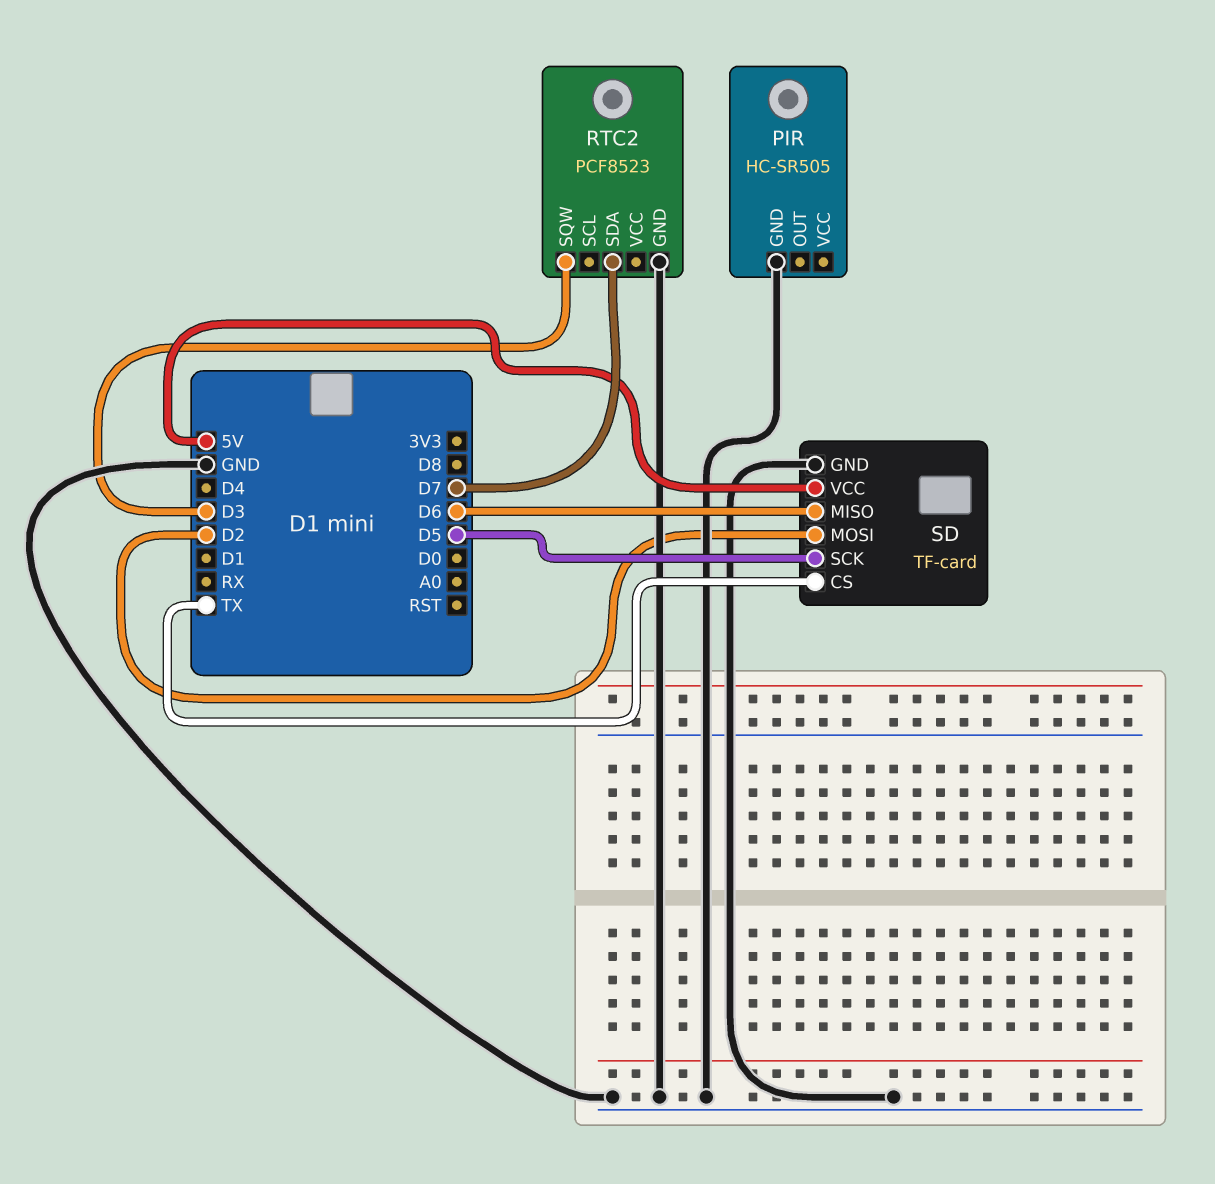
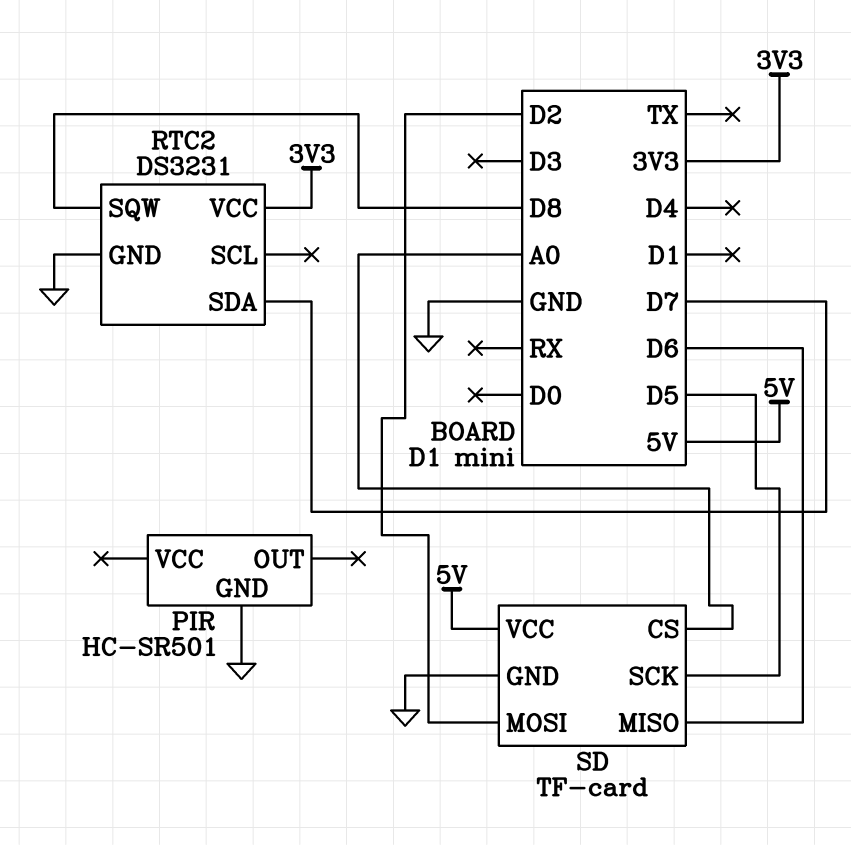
PIR: HC-SR505 -> HC-SR501
RTC2: PCF8523 -> DS3231
RTC2 pin SQW: D3 -> D8
RTC2 pin VCC: none -> 3V3
SD pin CS: TX -> A0

